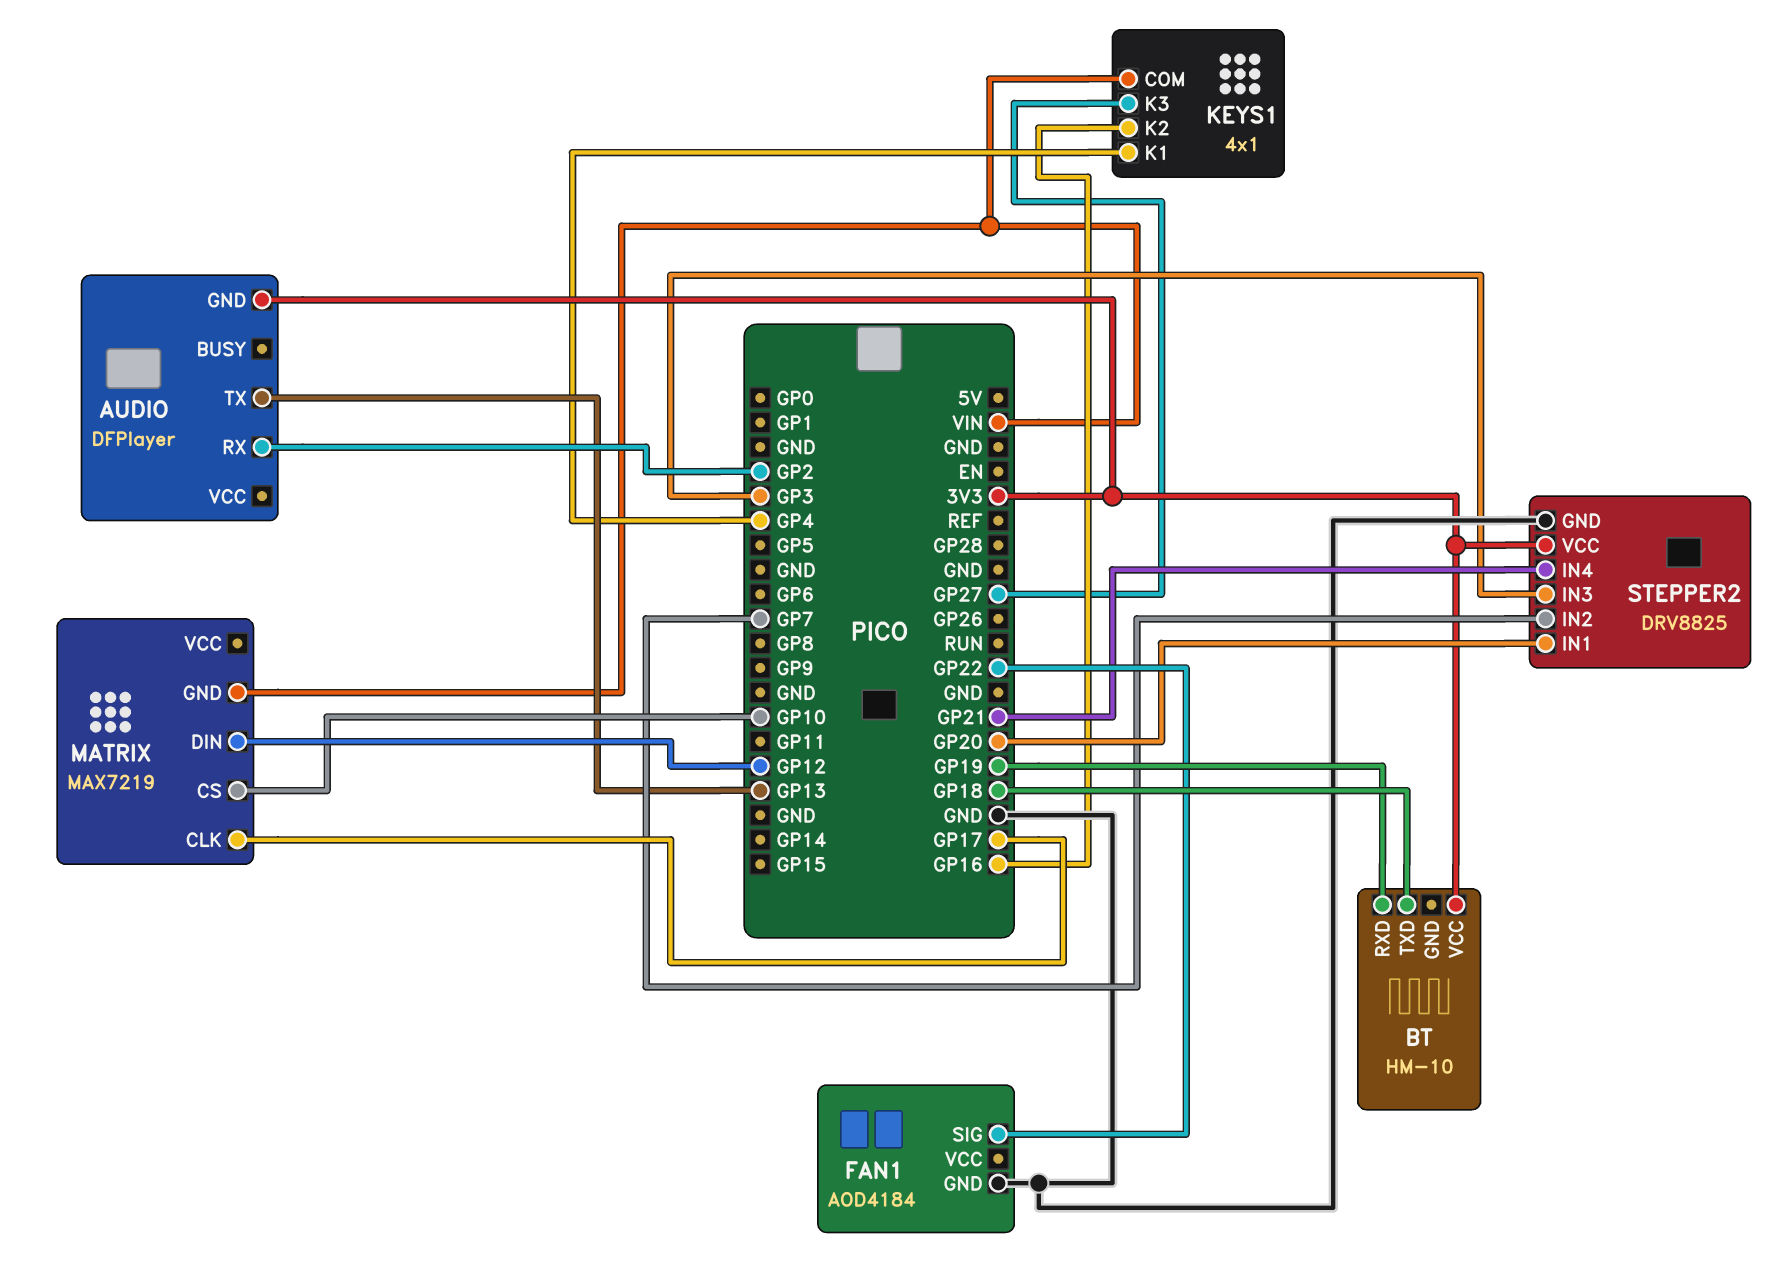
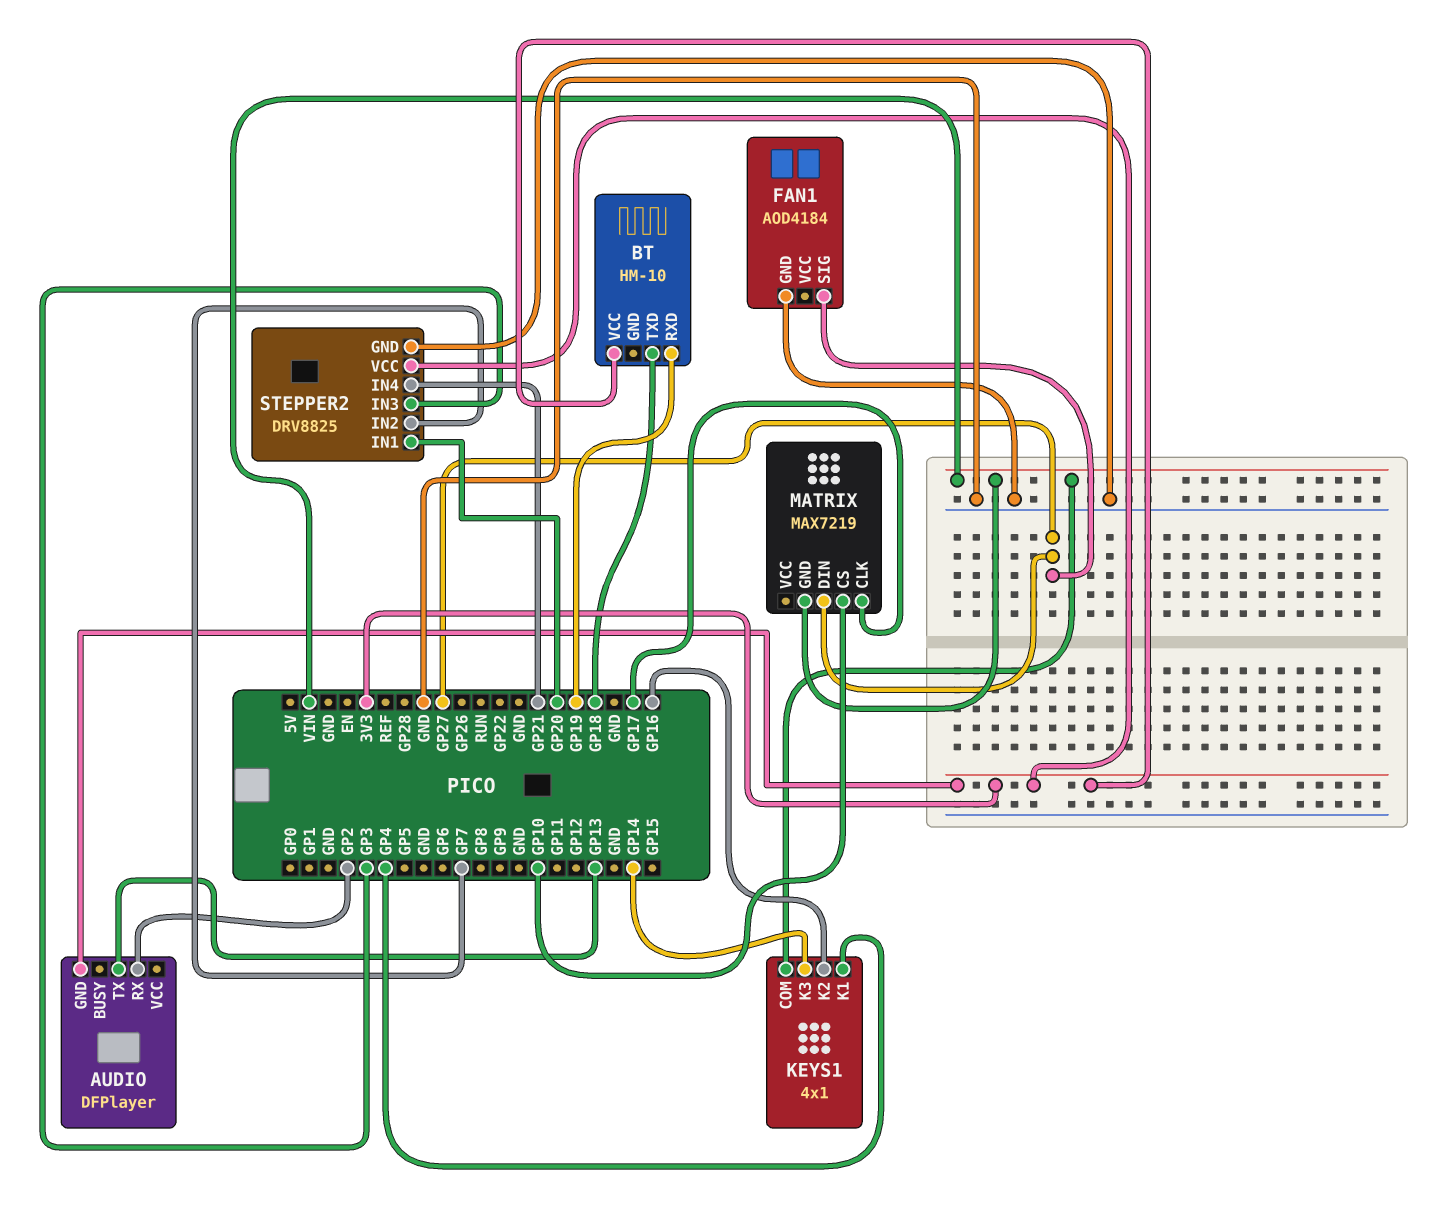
FAN1 pin SIG: GP22 -> GP27
KEYS1 pin K3: GP27 -> GP14
MATRIX pin DIN: GP12 -> GP27

